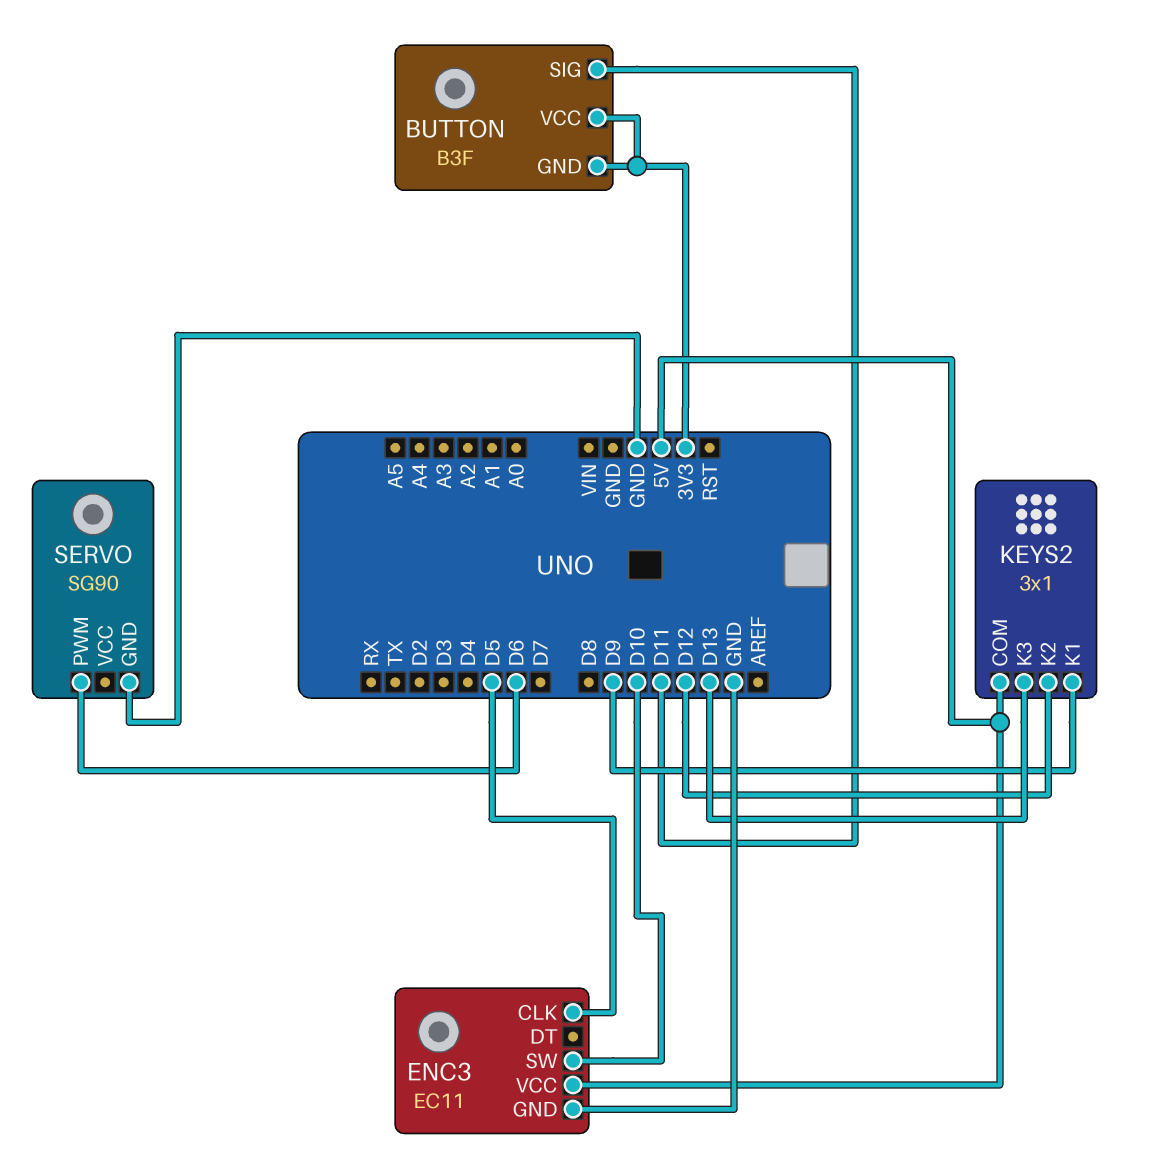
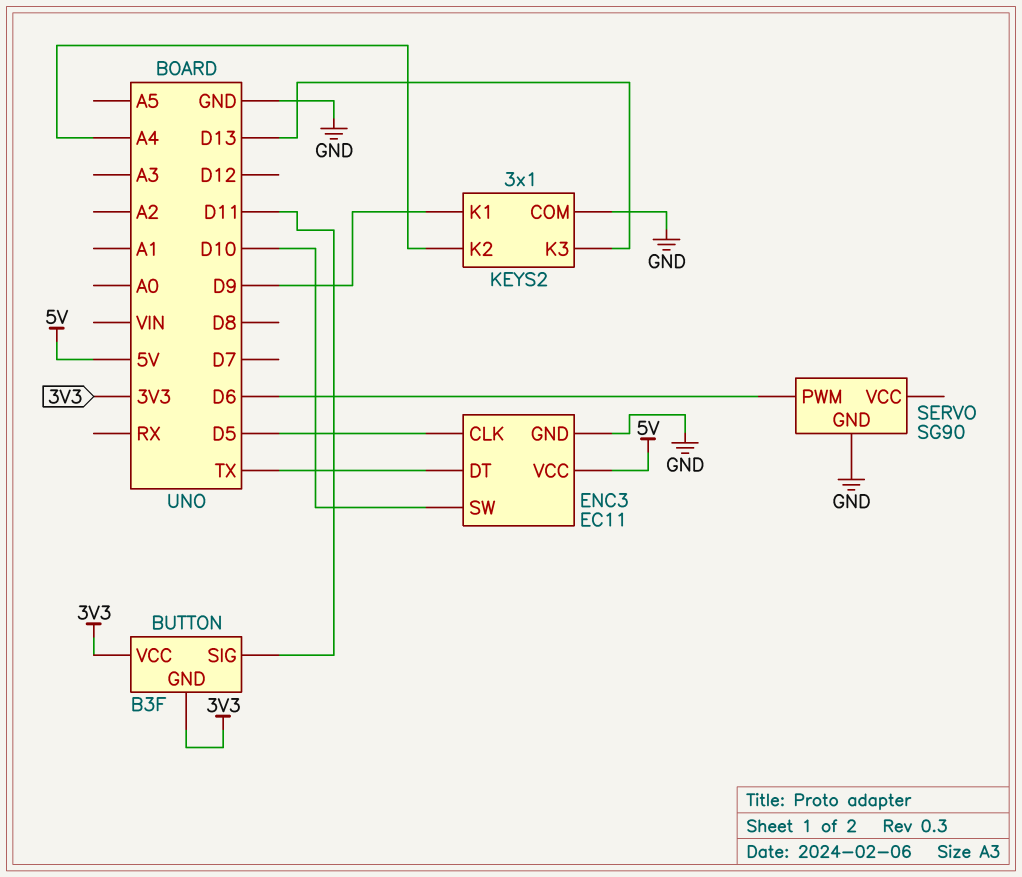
ENC3 pin DT: none -> TX
KEYS2 pin COM: 5V -> GND
KEYS2 pin K2: D12 -> A4

